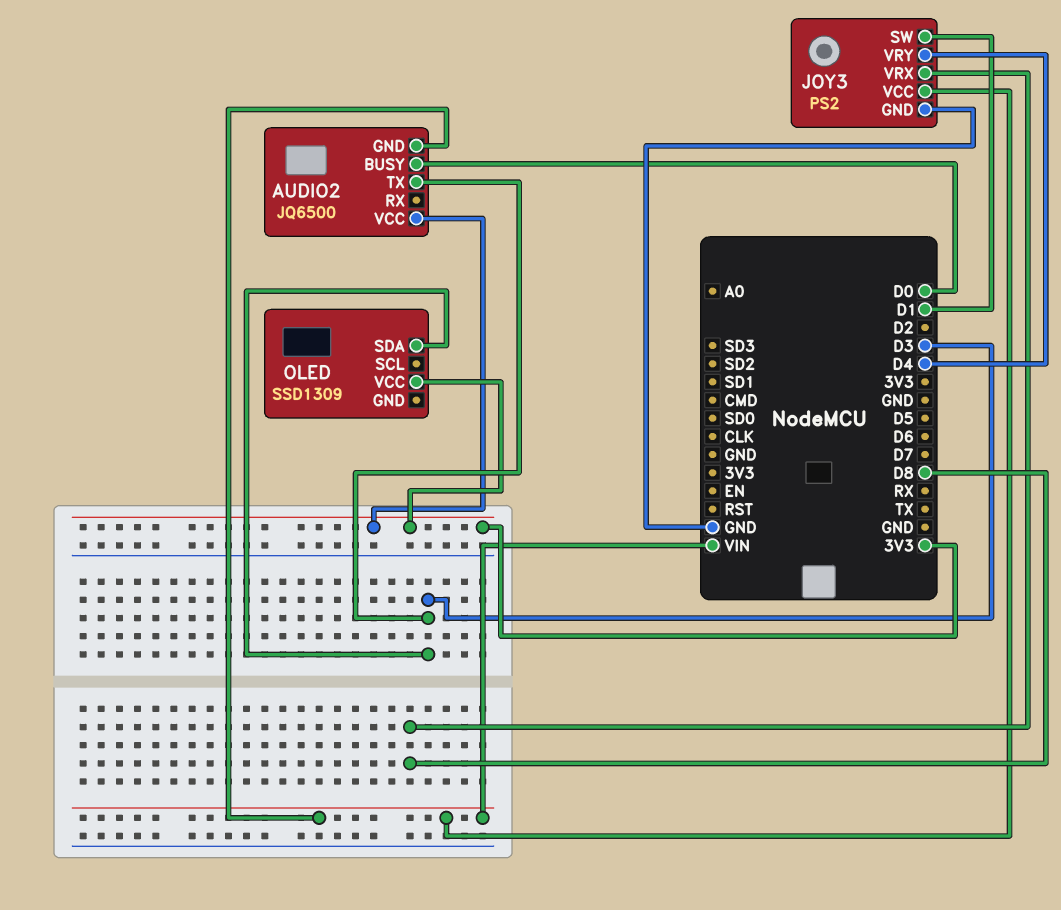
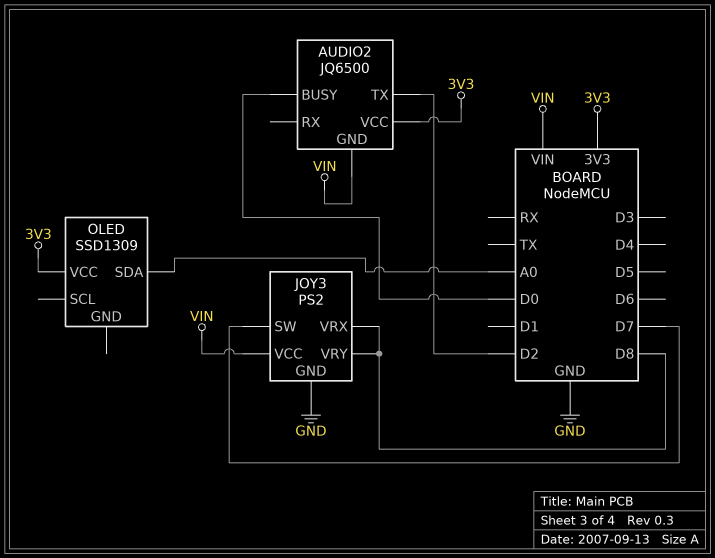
AUDIO2 pin TX: D3 -> D2
JOY3 pin SW: D1 -> D7
JOY3 pin VRY: D4 -> D8
OLED pin SDA: D3 -> A0

